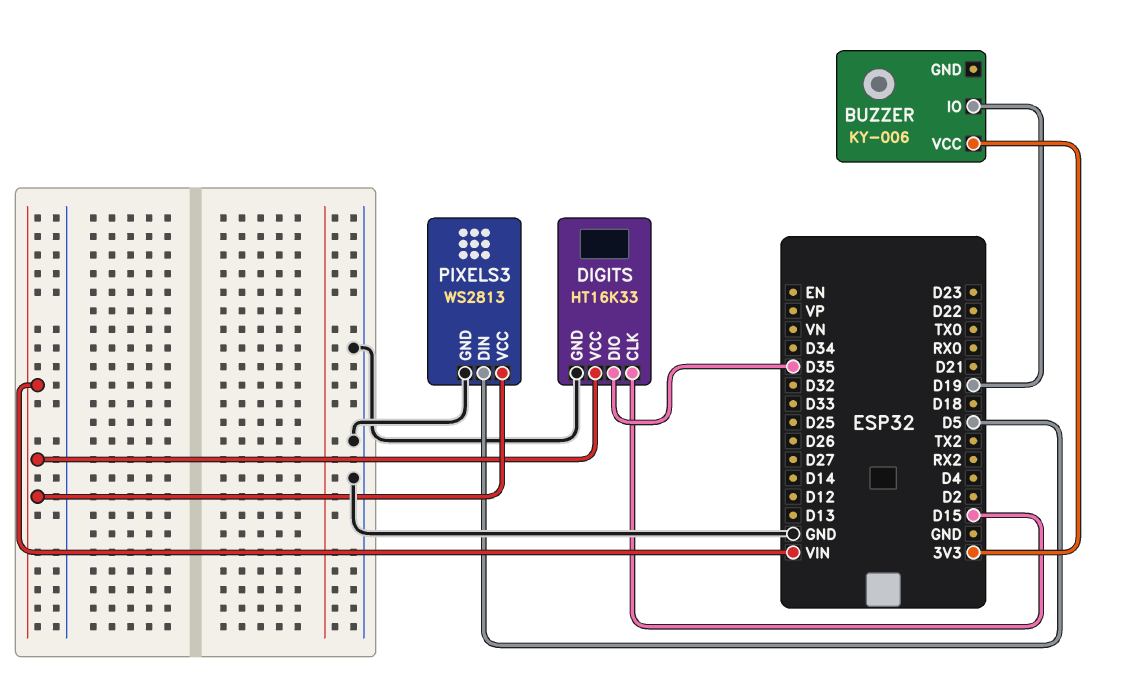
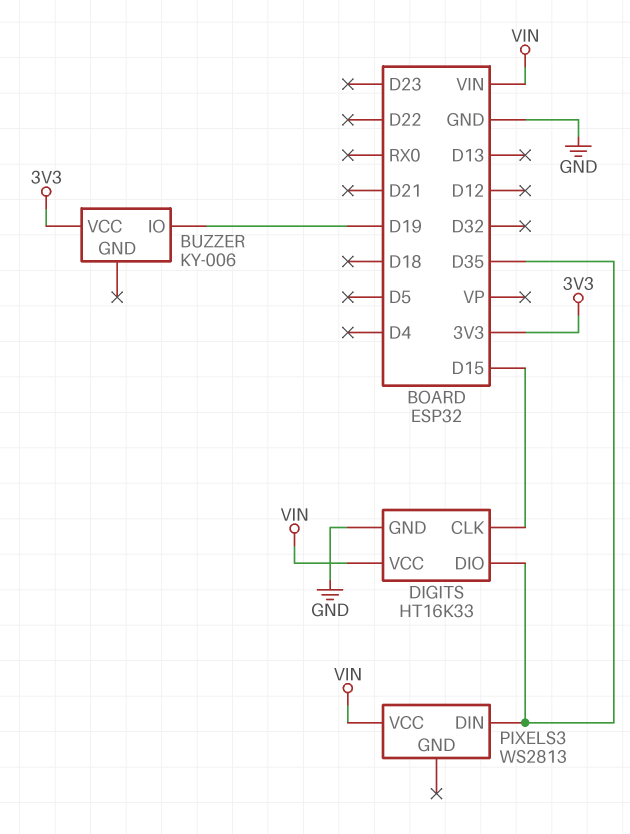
PIXELS3 pin DIN: D5 -> D35
PIXELS3 pin GND: GND -> none

